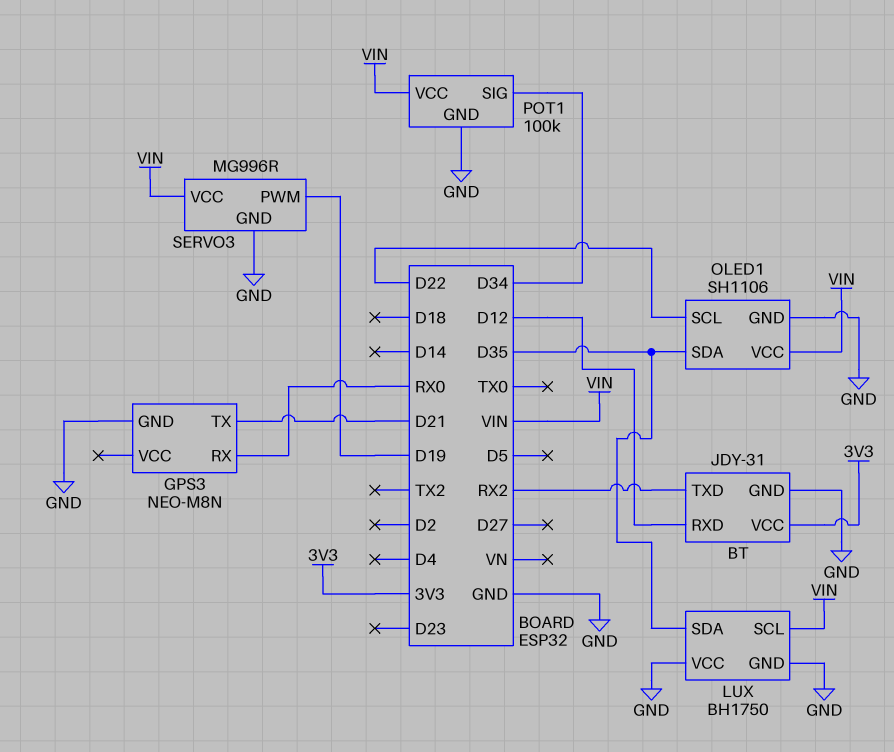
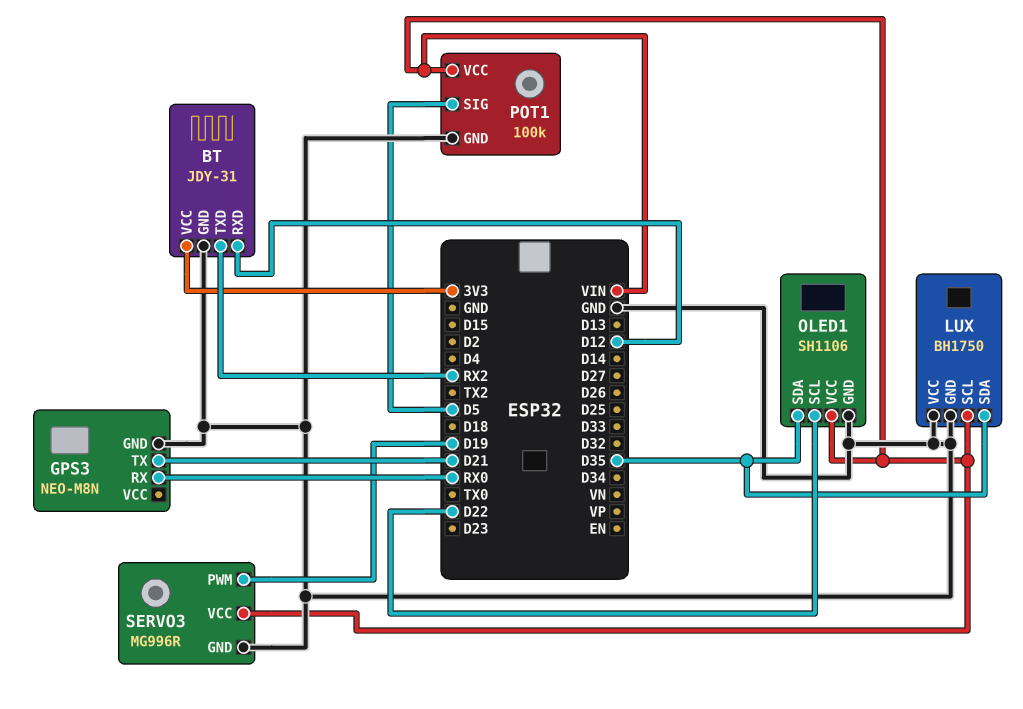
POT1 pin SIG: D34 -> D5

